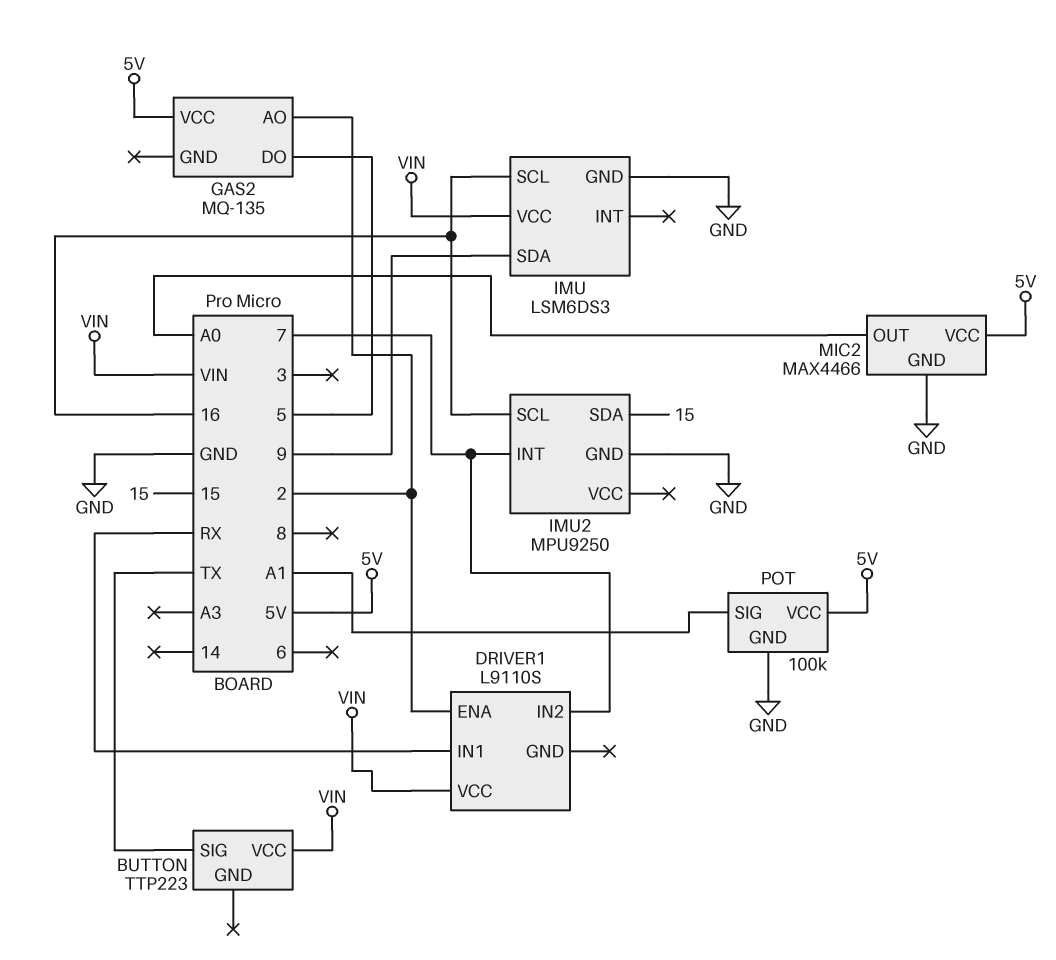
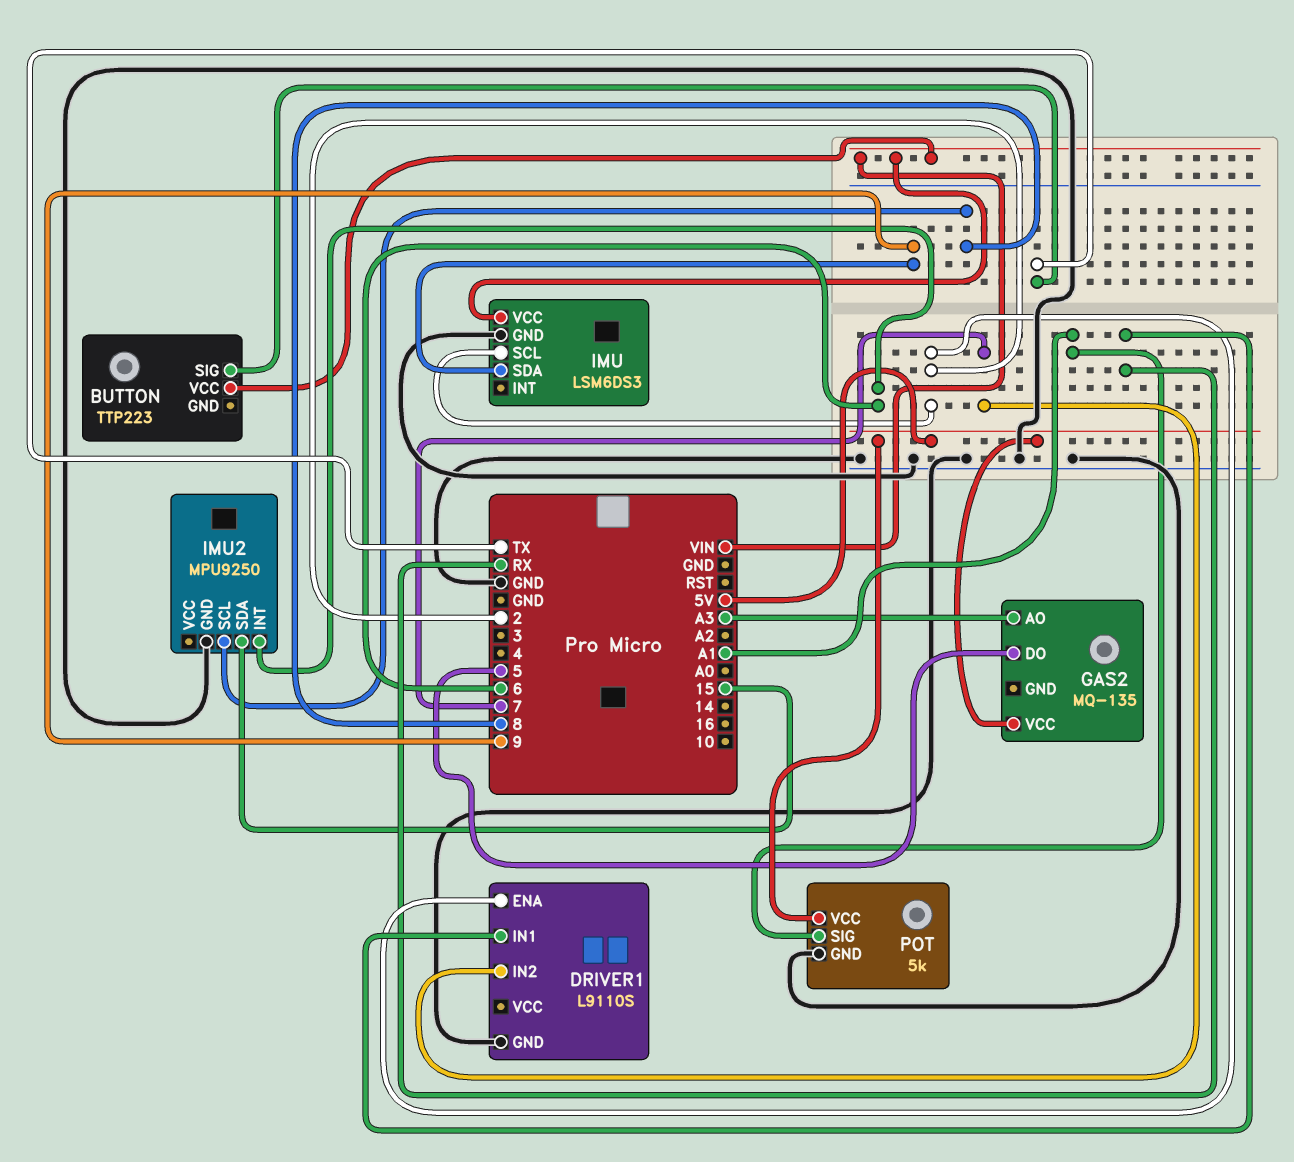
DRIVER1 pin GND: none -> GND
DRIVER1 pin VCC: VIN -> none
GAS2 pin AO: 2 -> A3
IMU pin SCL: 16 -> 2
IMU2 pin INT: 7 -> 6
IMU2 pin SCL: 16 -> 8
MIC2: MAX4466 -> none
MIC2 pin GND: GND -> none
MIC2 pin OUT: A0 -> none
MIC2 pin VCC: 5V -> none
POT: 100k -> 5k

